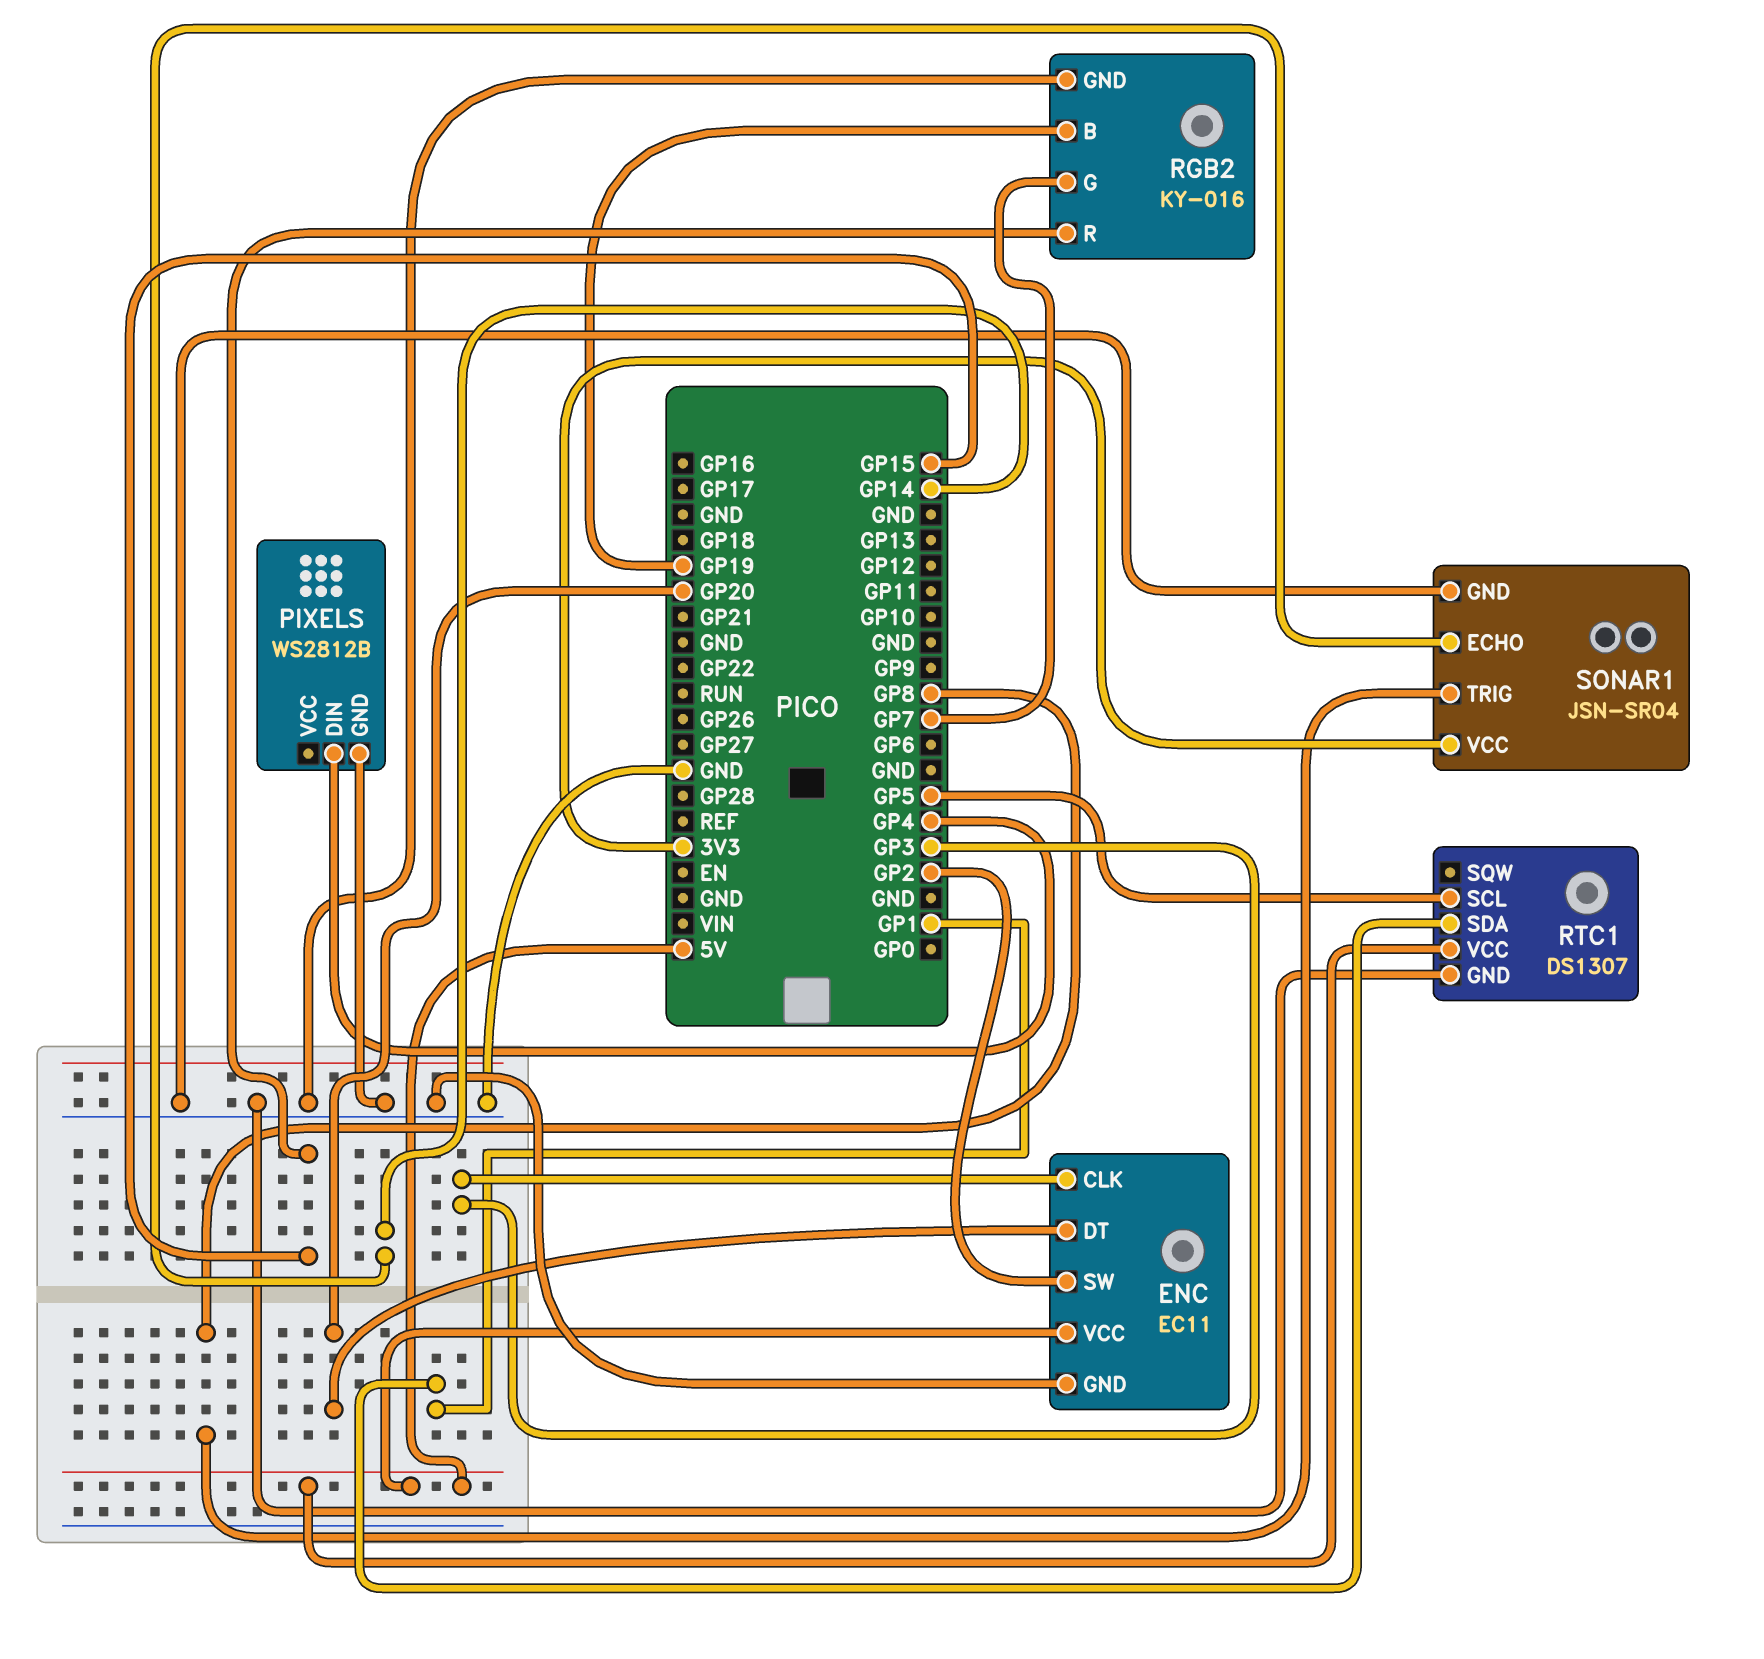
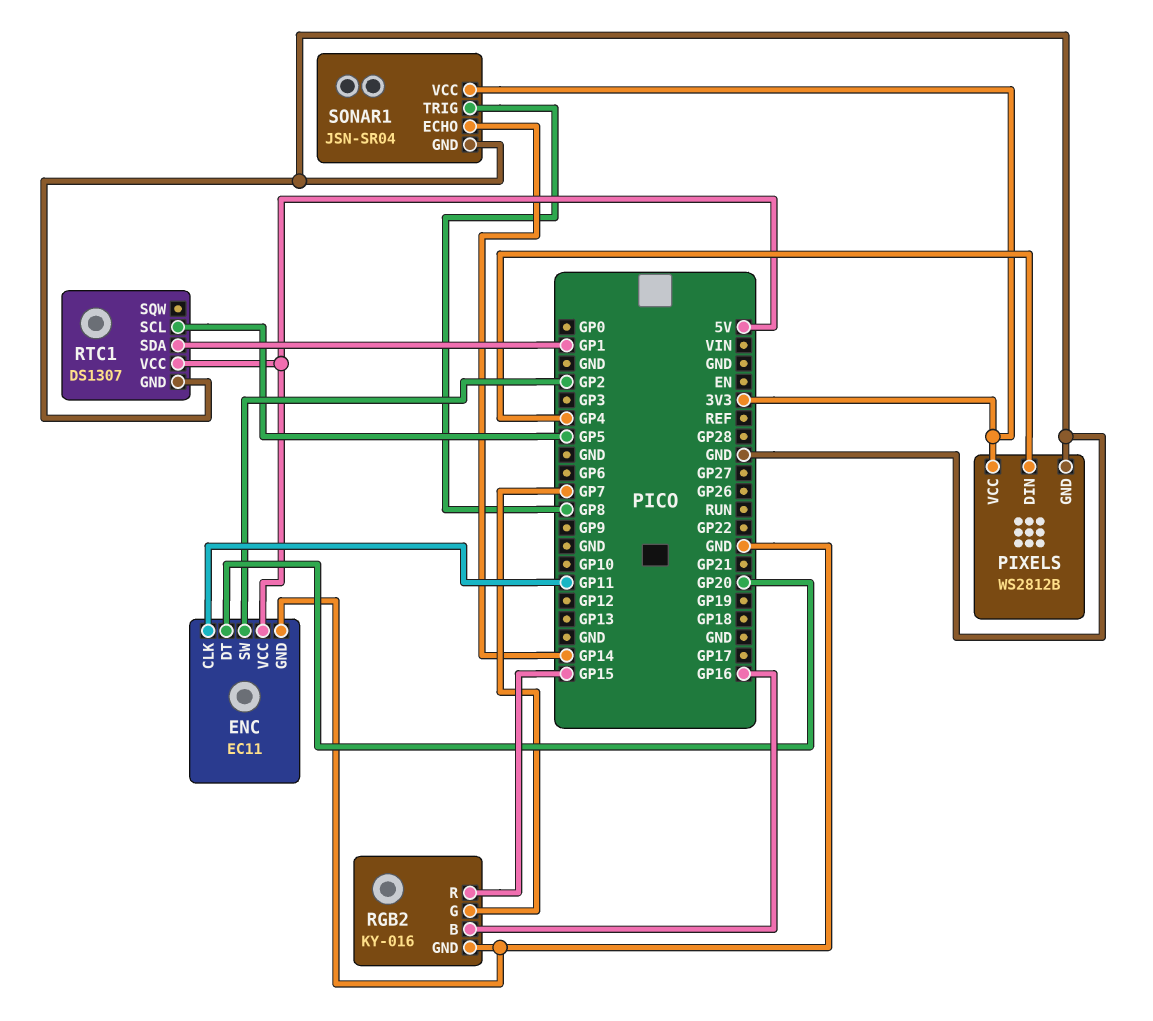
ENC pin CLK: GP3 -> GP11
PIXELS pin VCC: none -> 3V3
RGB2 pin B: GP19 -> GP16

